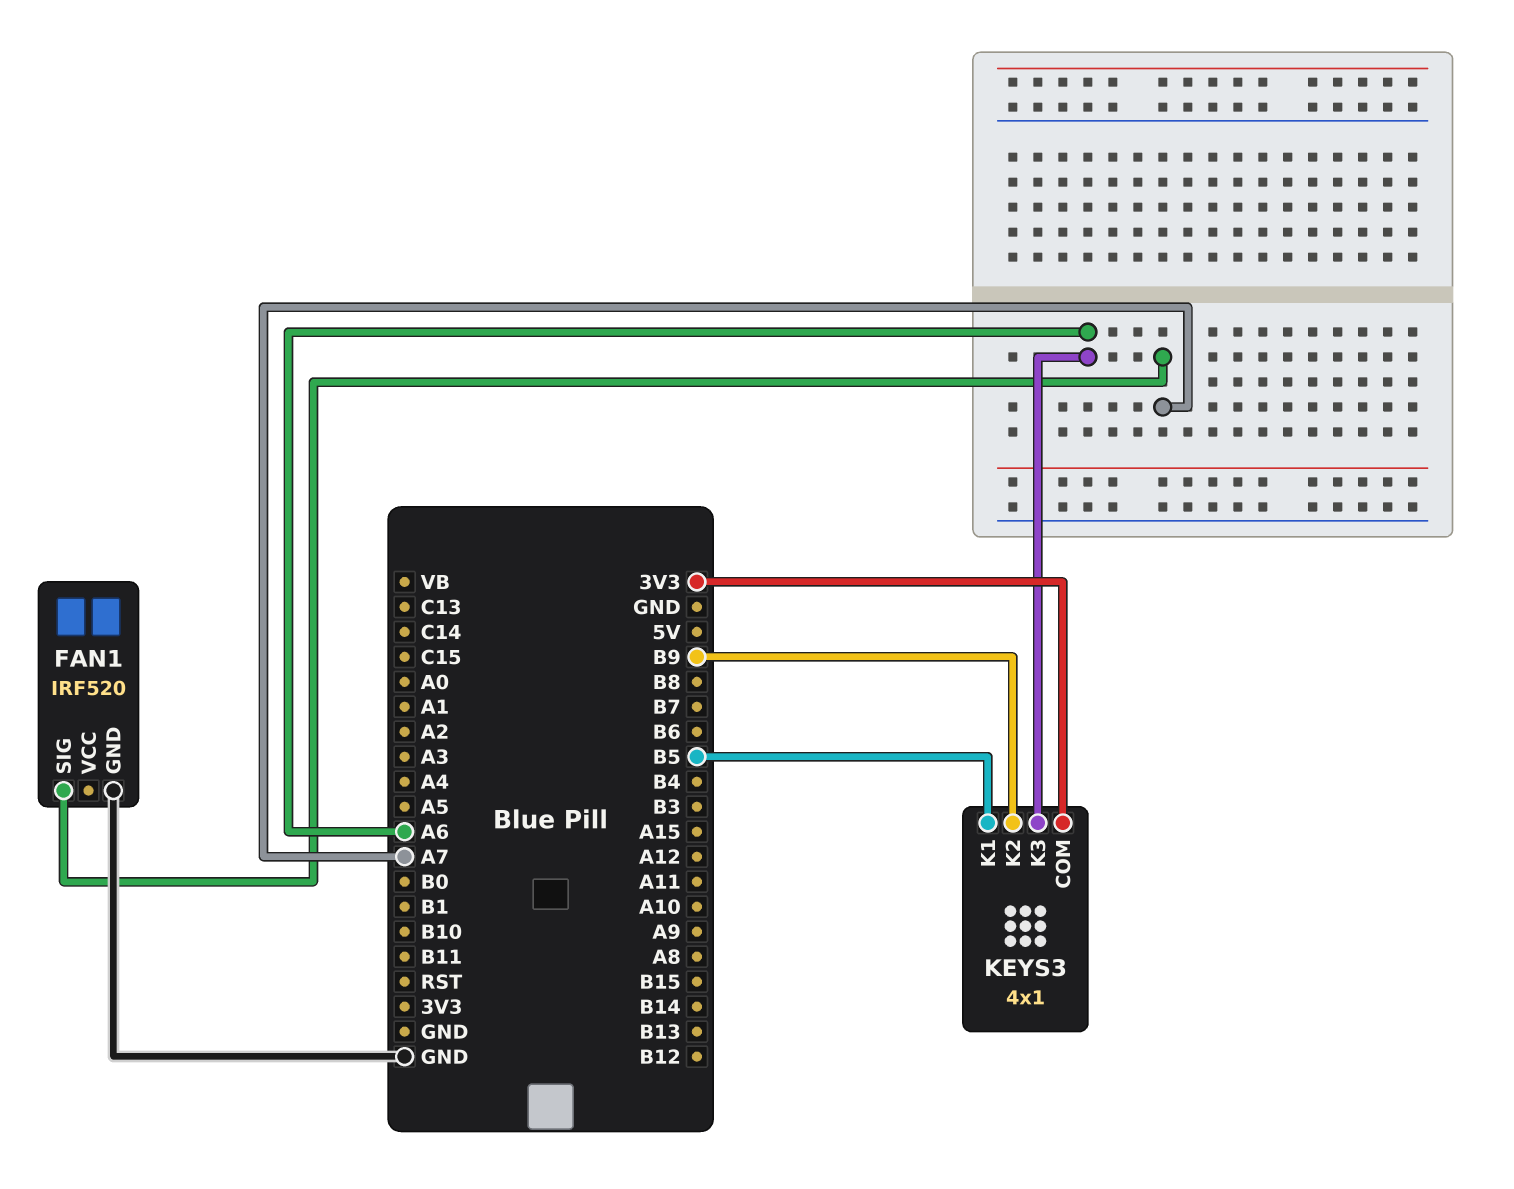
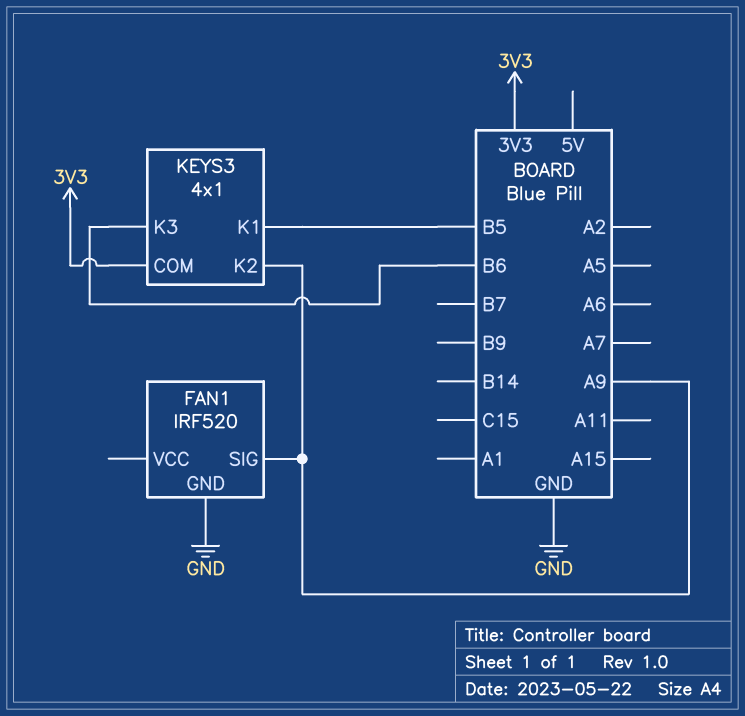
FAN1 pin SIG: A7 -> A9
KEYS3 pin K2: B9 -> A9
KEYS3 pin K3: A6 -> B6

